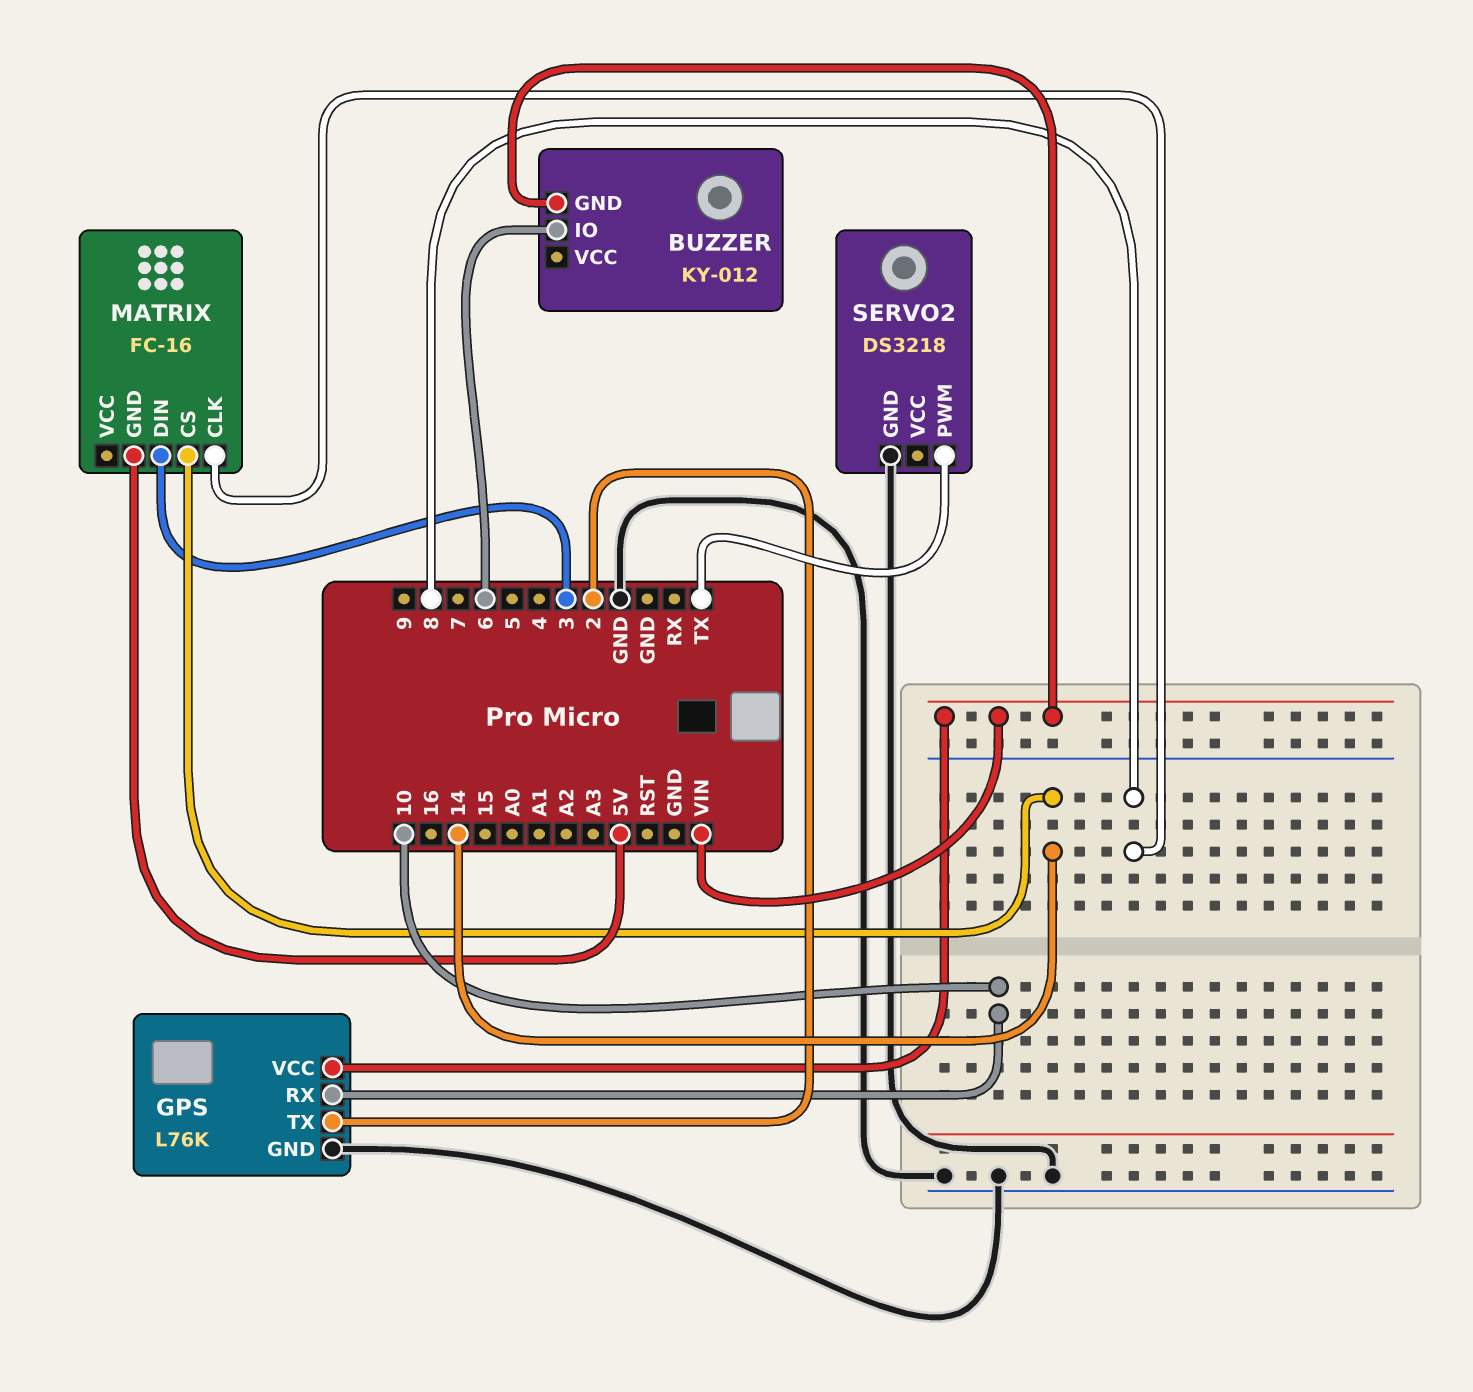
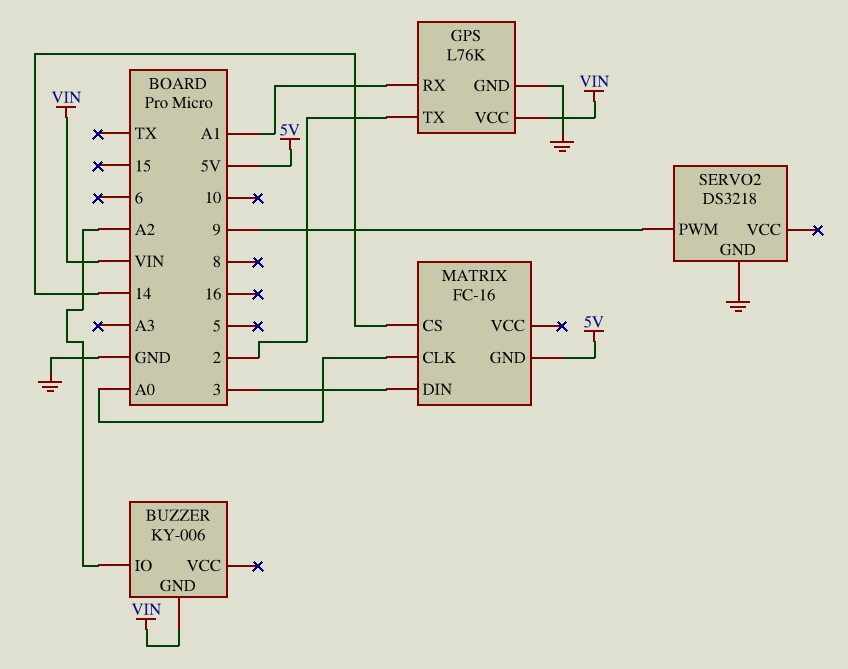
BUZZER: KY-012 -> KY-006
BUZZER pin IO: 6 -> A2
GPS pin RX: 10 -> A1
MATRIX pin CLK: 8 -> A0
SERVO2 pin PWM: TX -> 9

